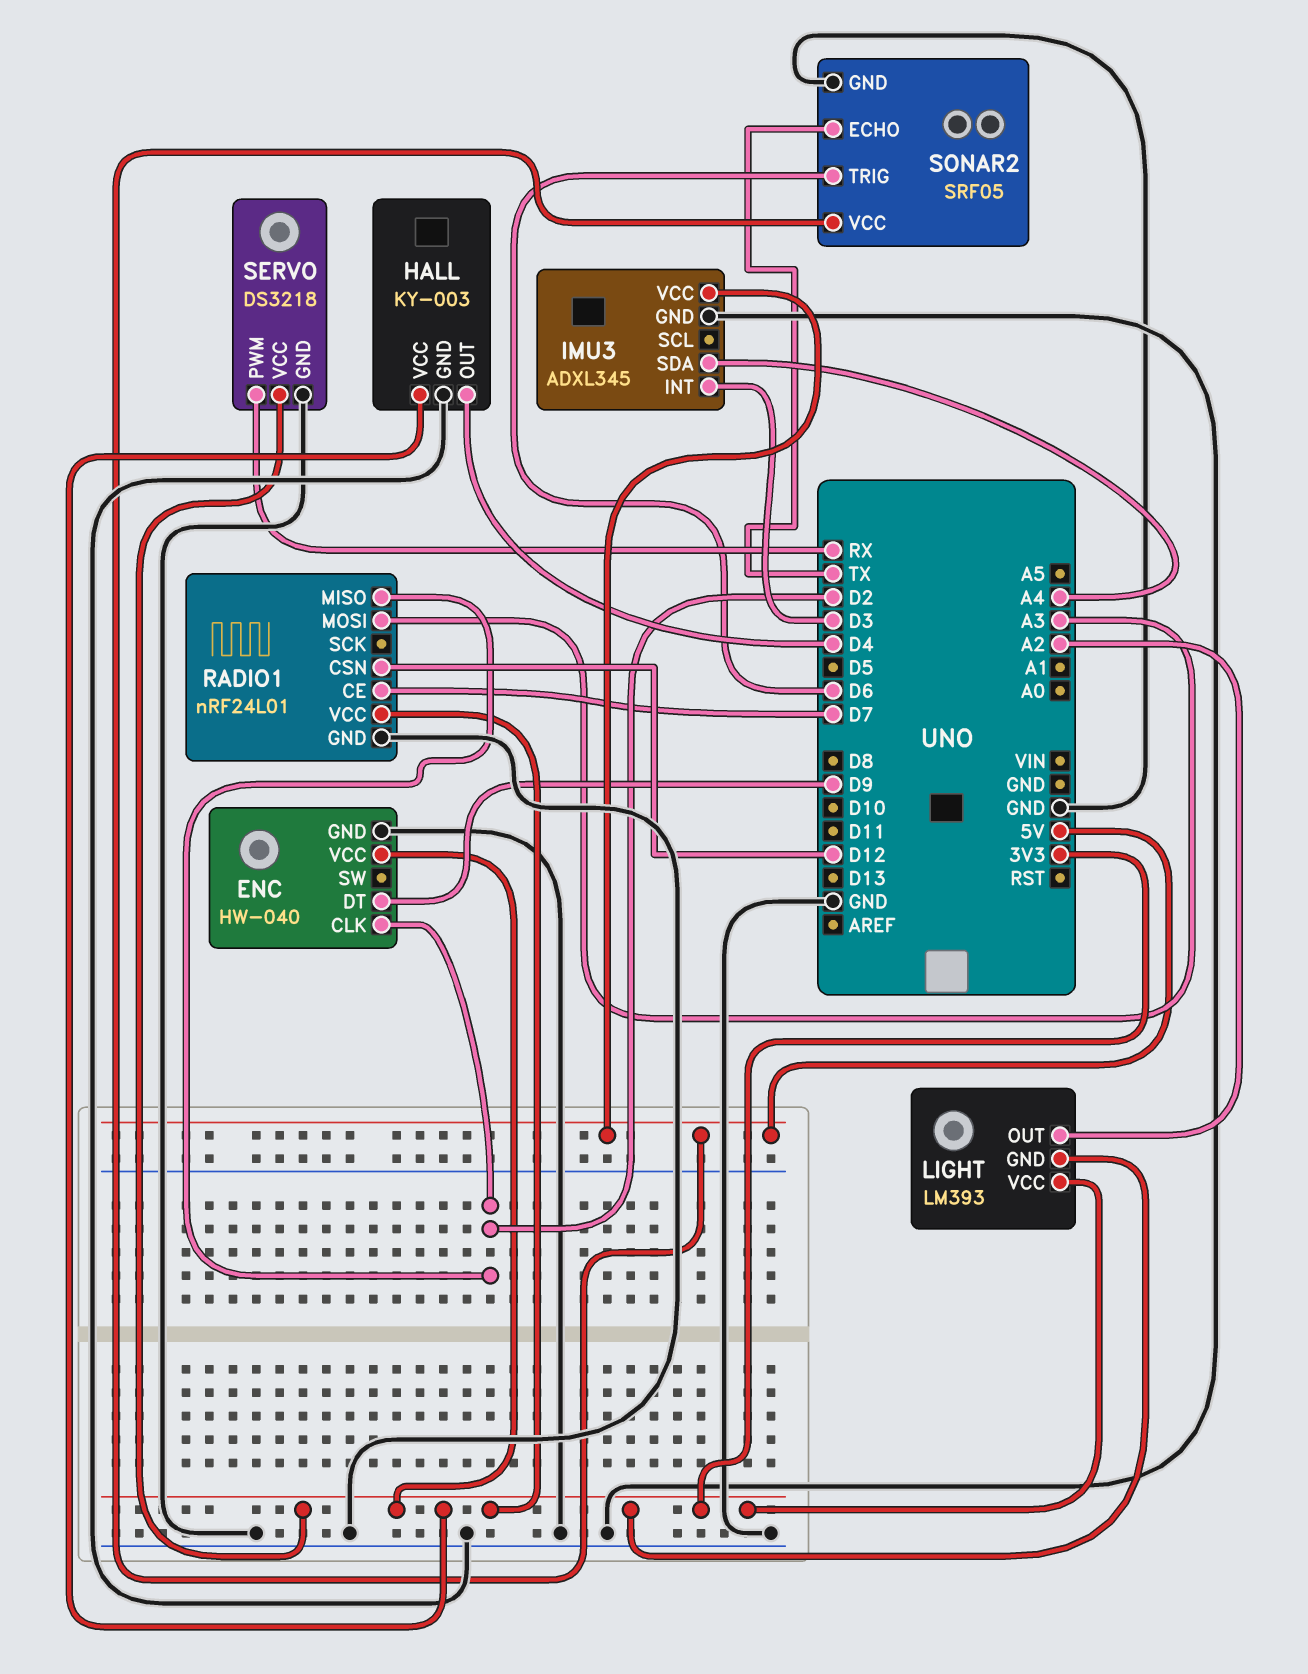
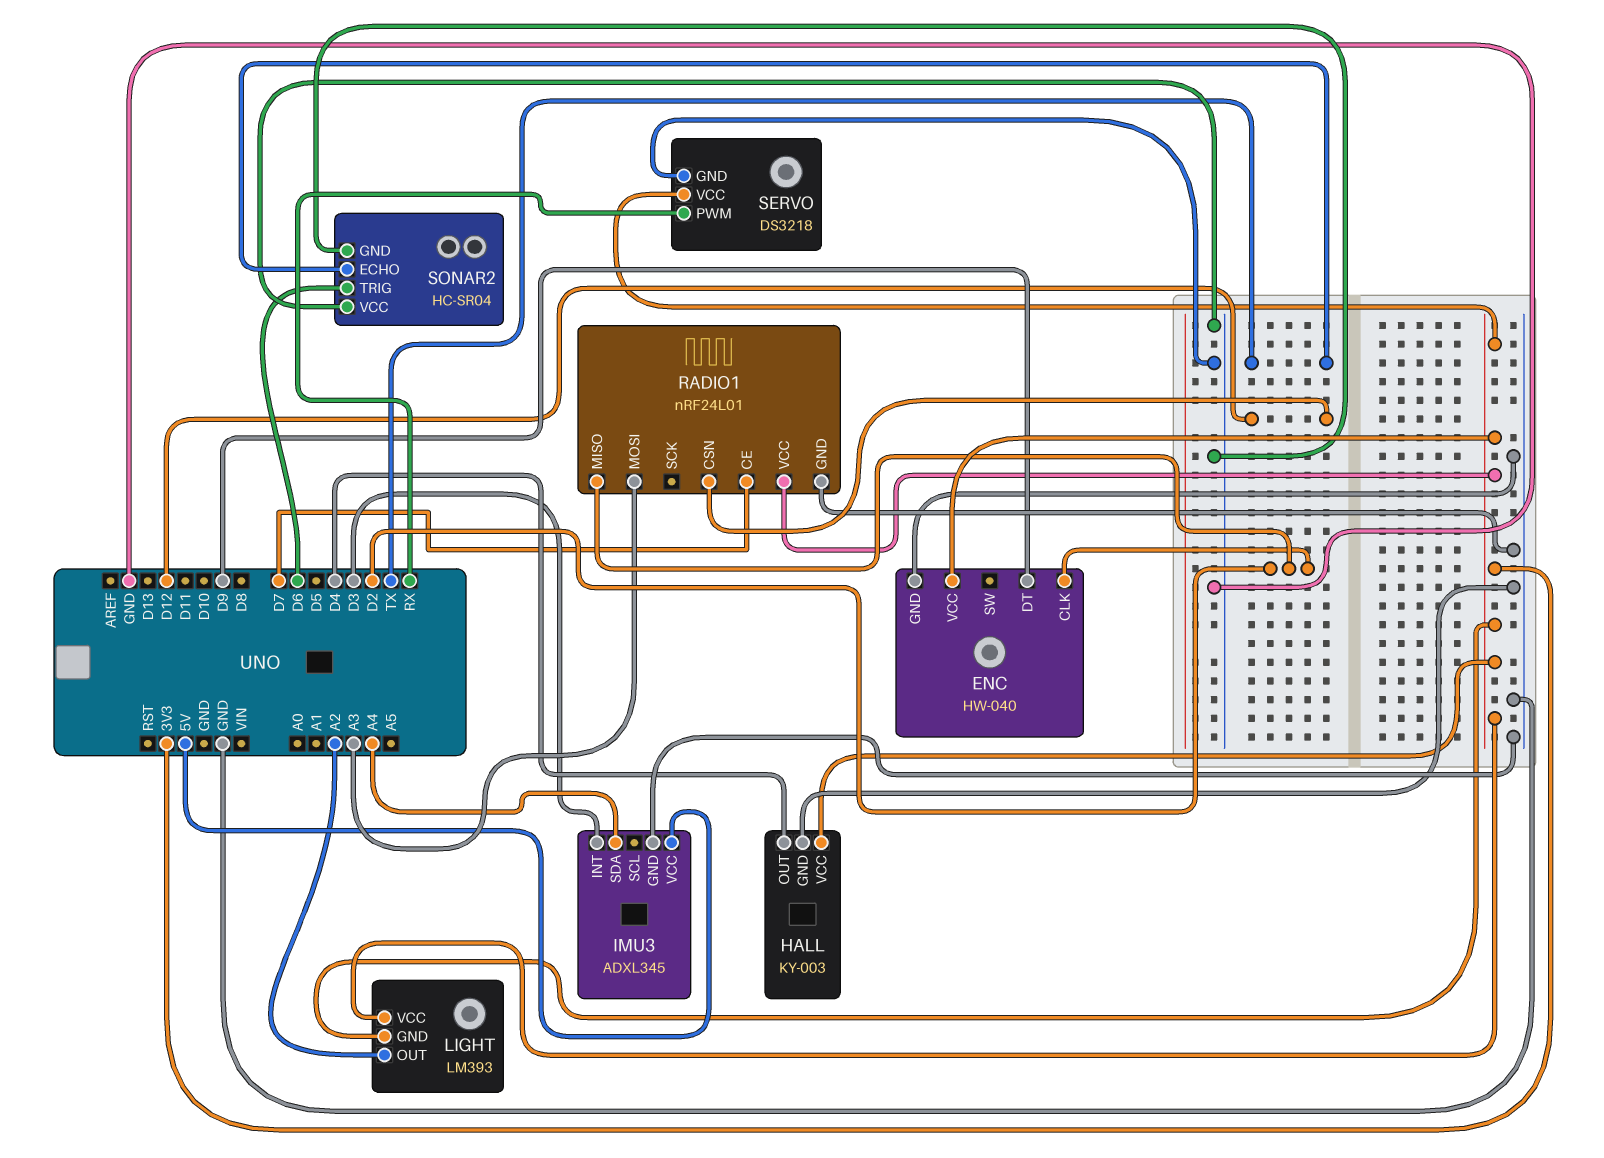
SONAR2: SRF05 -> HC-SR04
SONAR2 pin VCC: 5V -> GND

